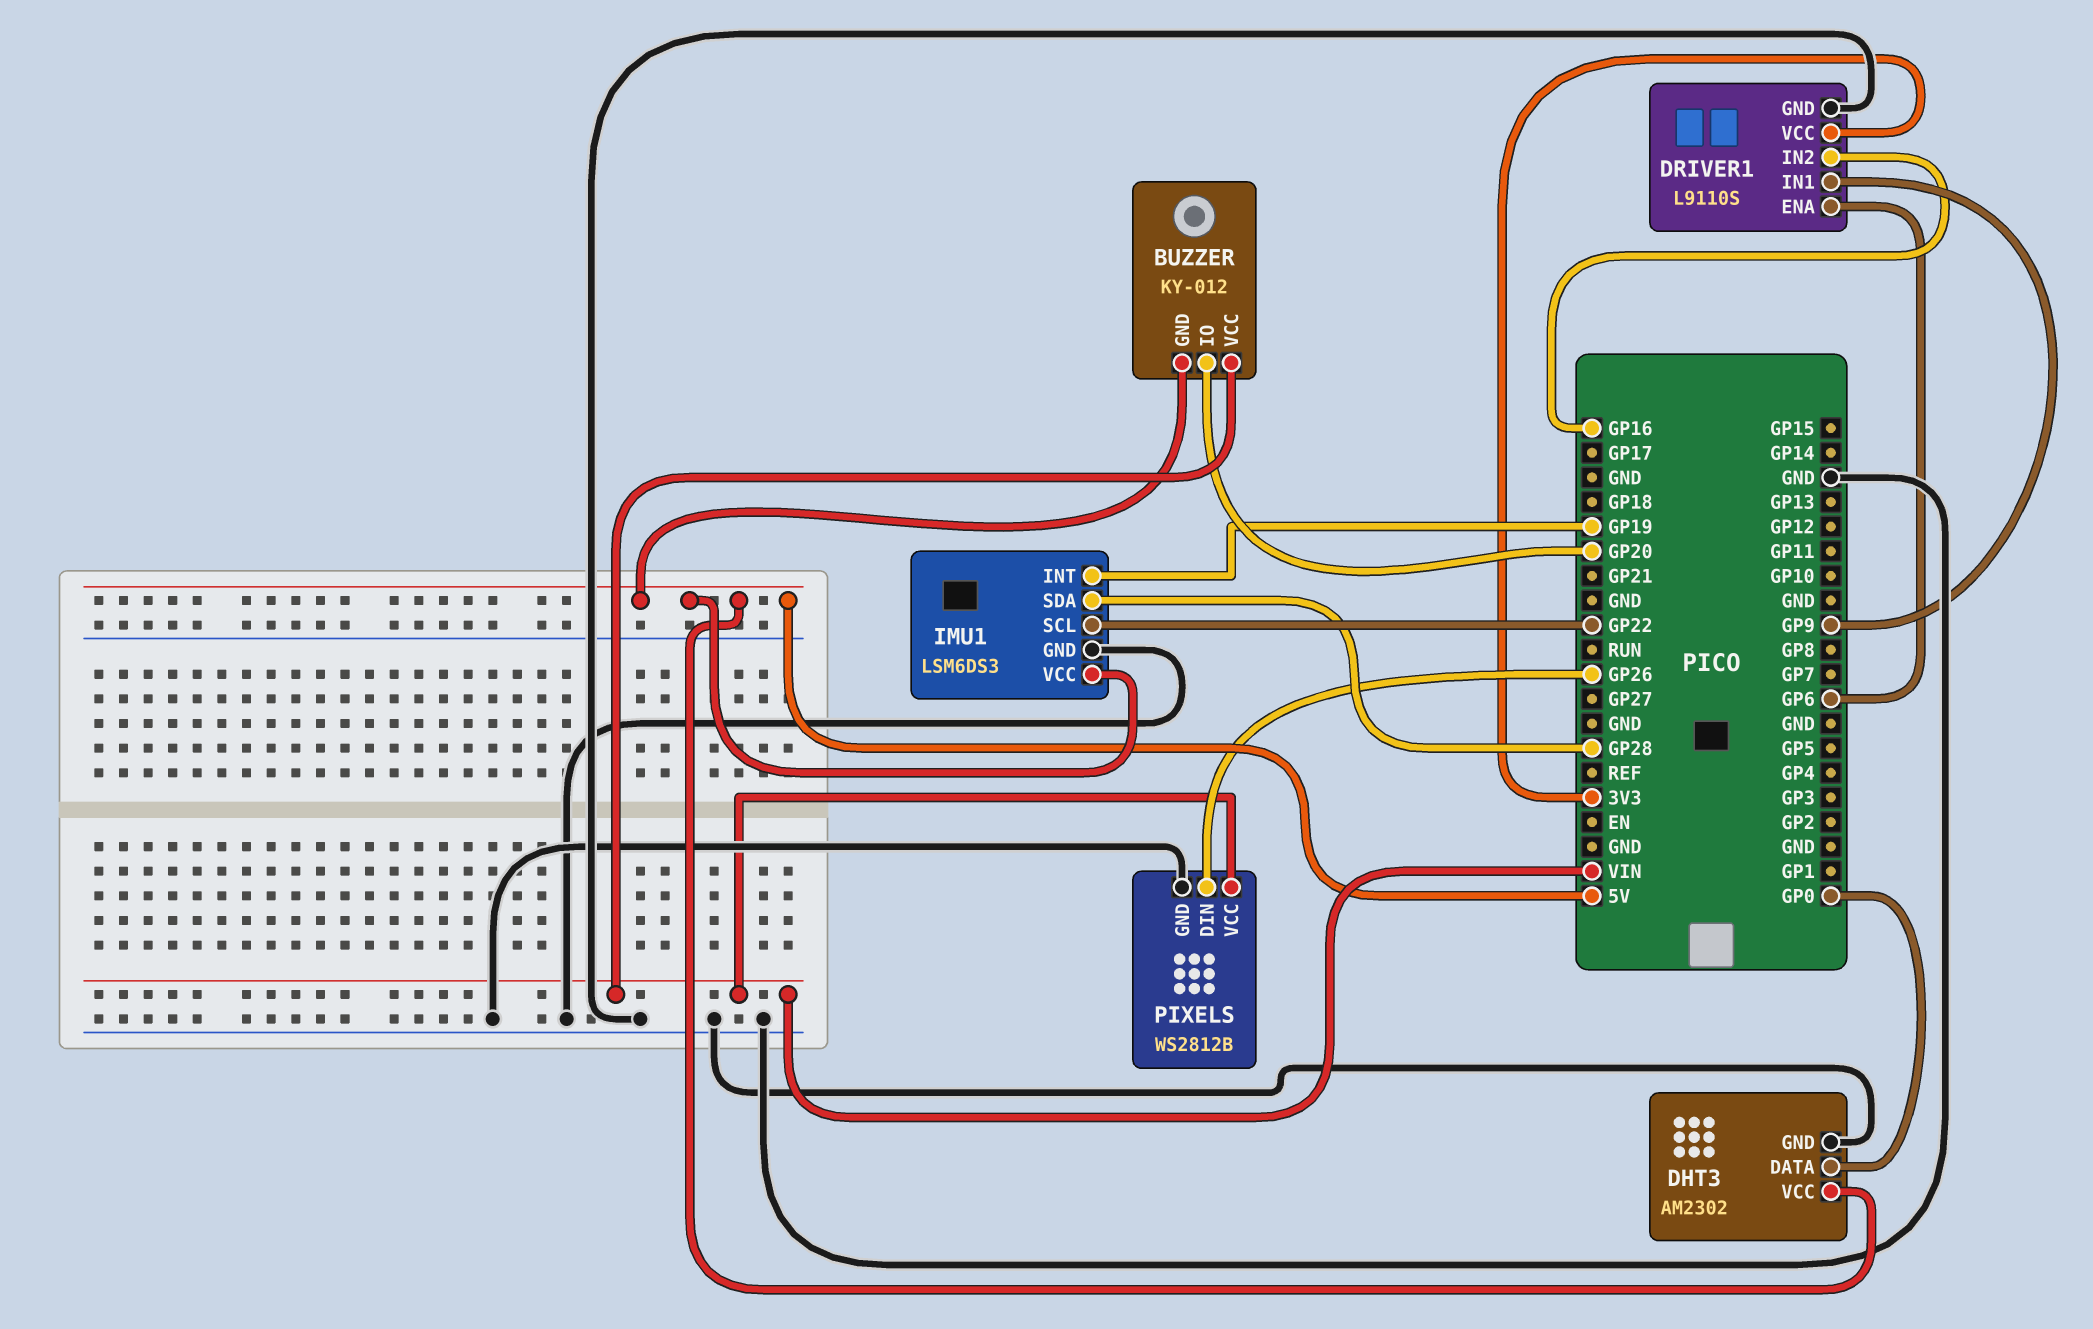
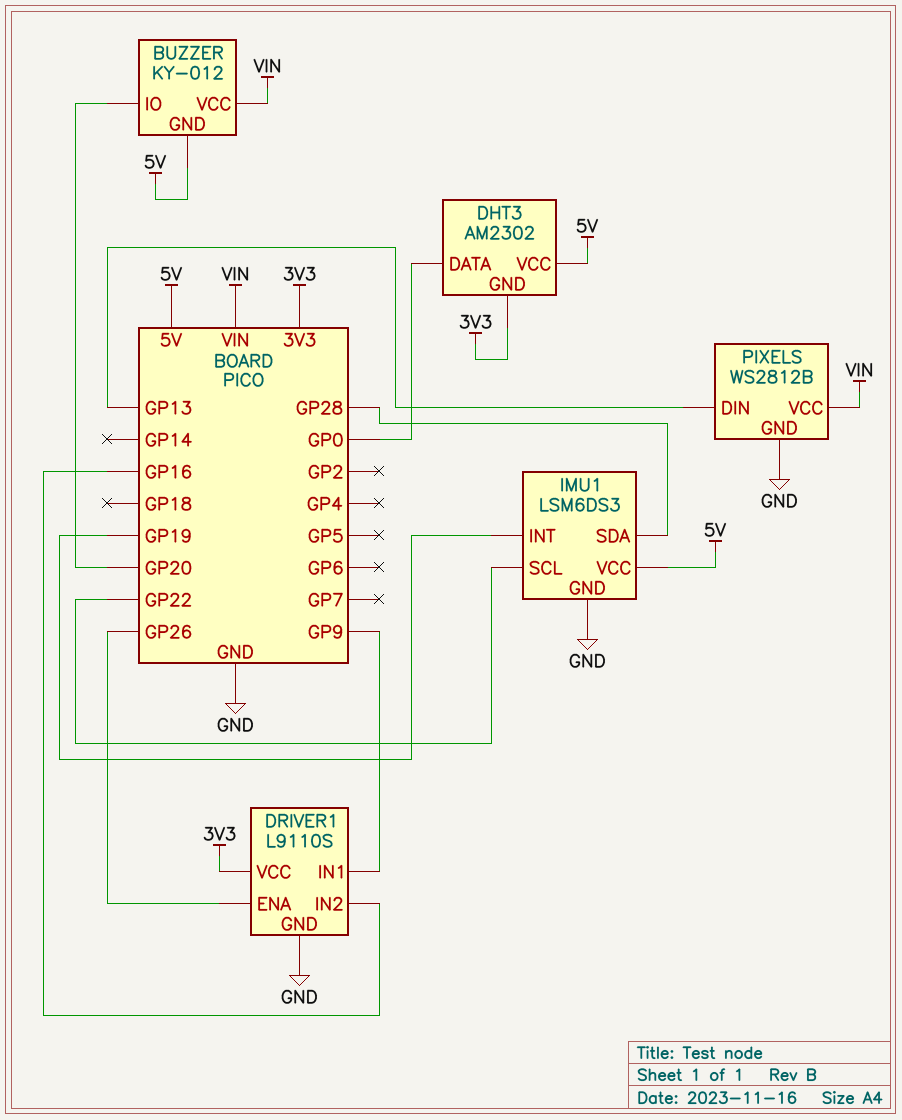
DHT3 pin GND: GND -> 3V3
DRIVER1 pin ENA: GP6 -> GP26
PIXELS pin DIN: GP26 -> GP13

